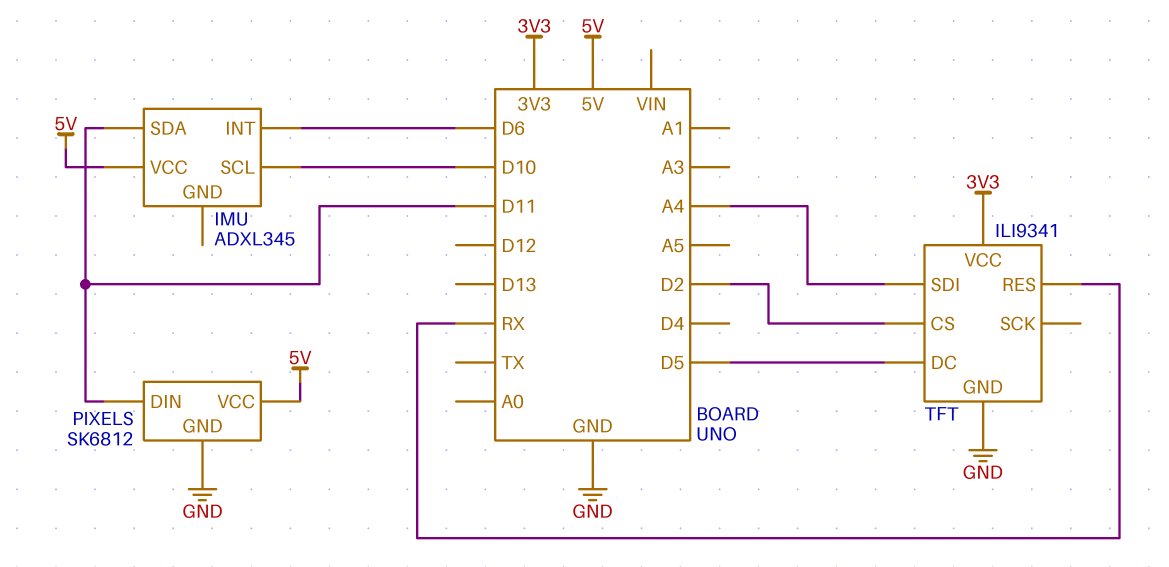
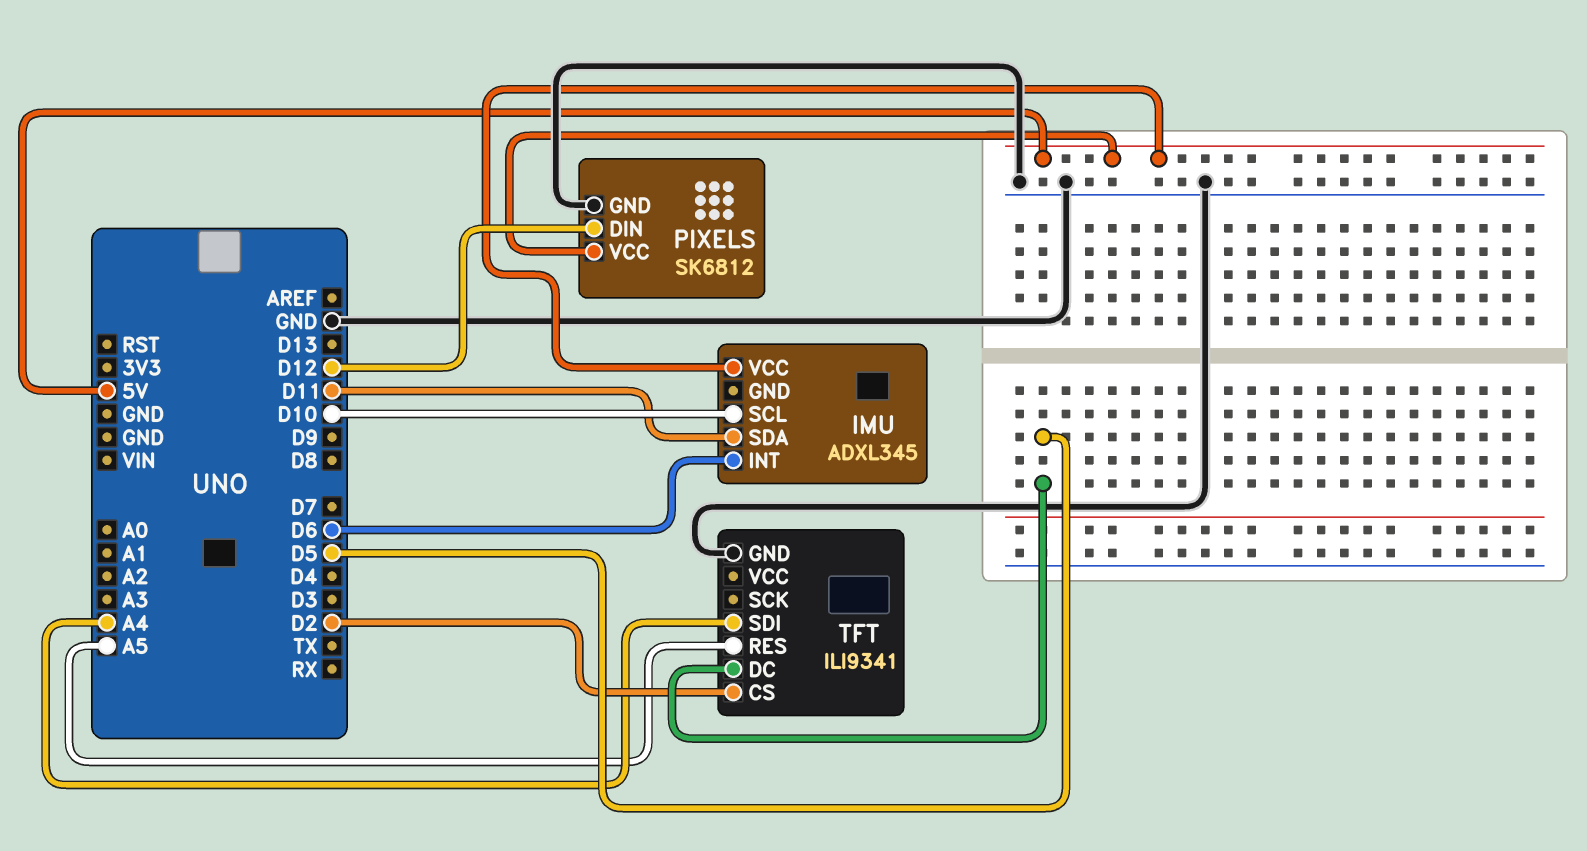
PIXELS pin DIN: D11 -> D12
TFT pin RES: RX -> A5
TFT pin VCC: 3V3 -> none

